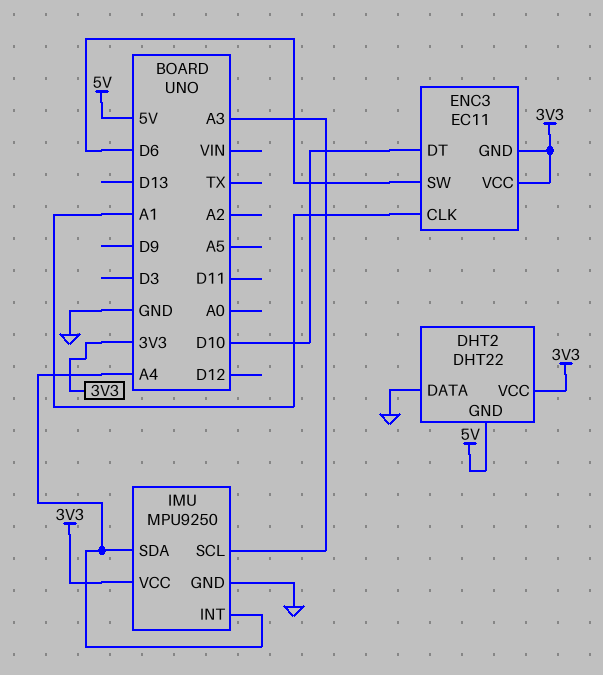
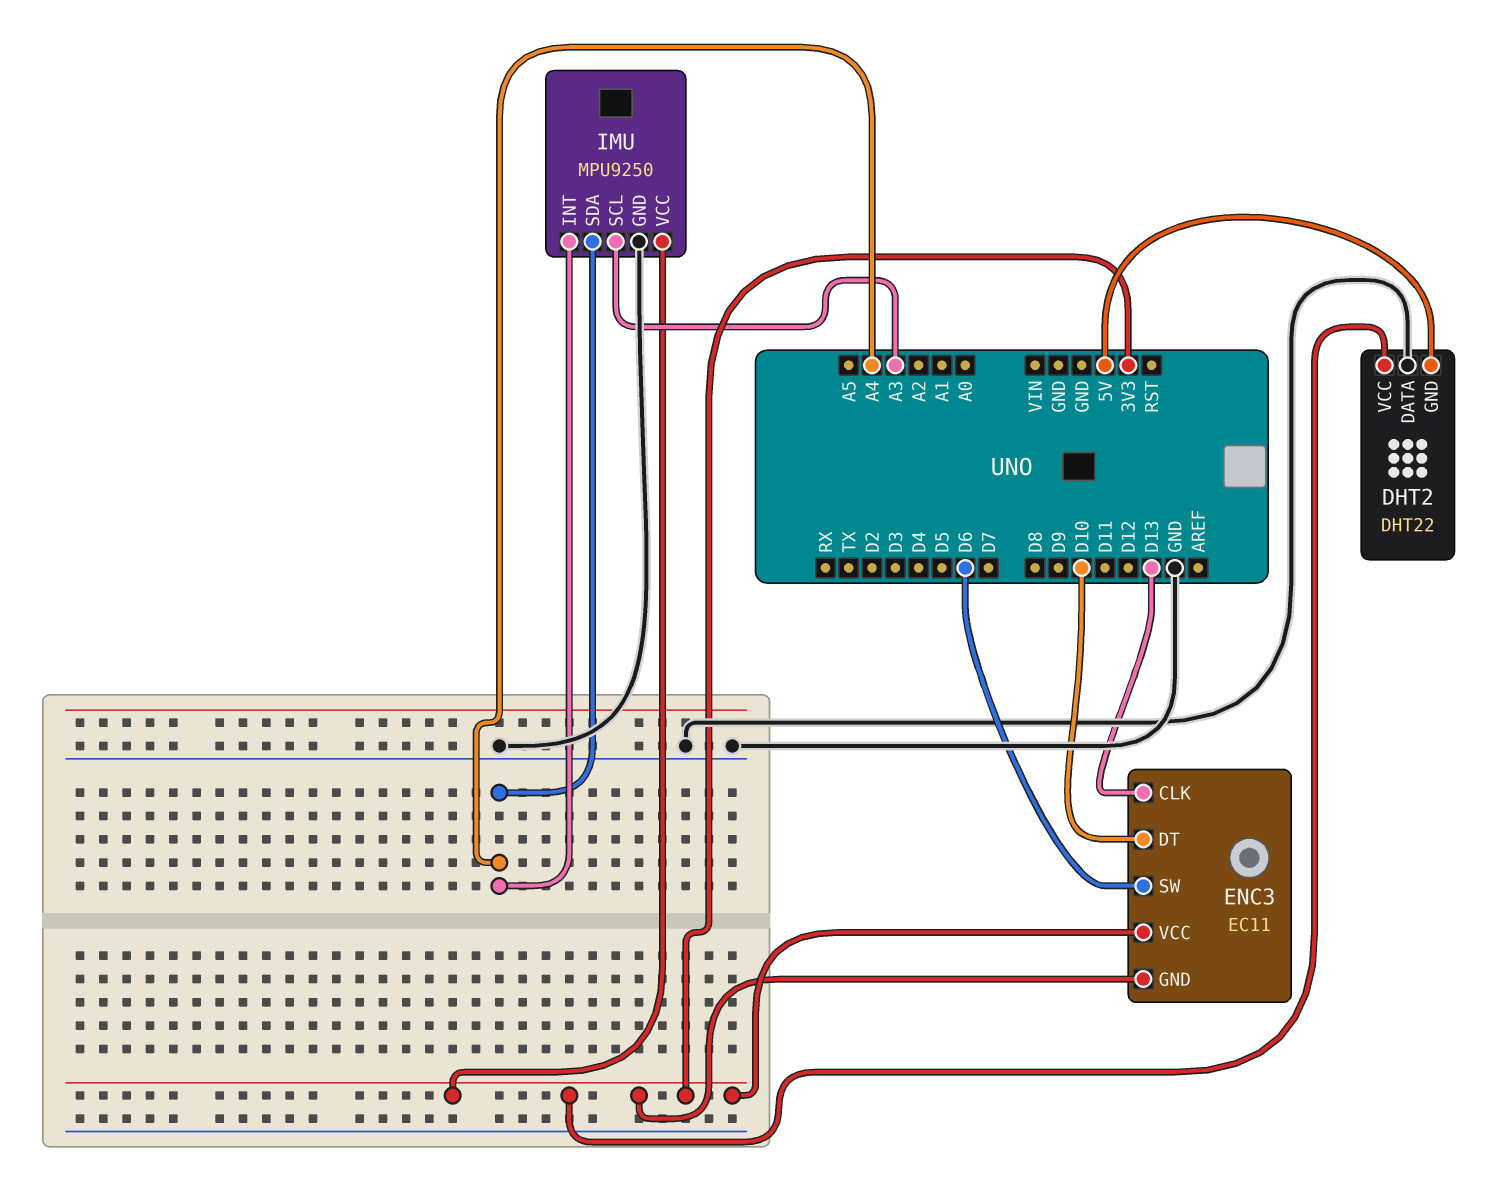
ENC3 pin CLK: A1 -> D13

